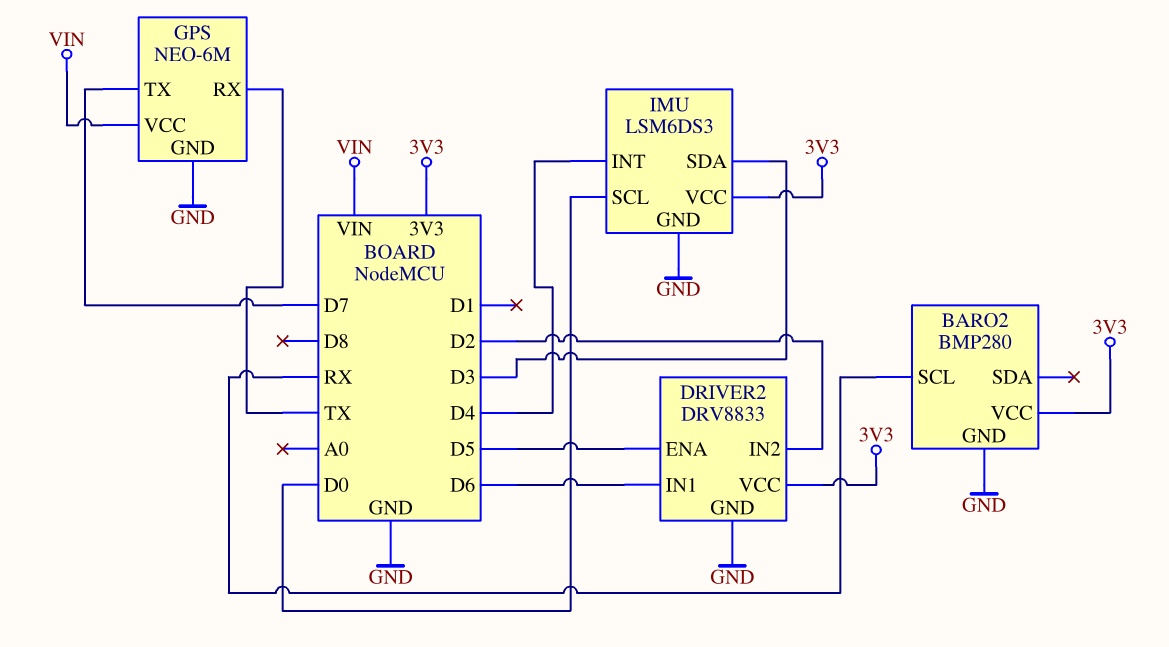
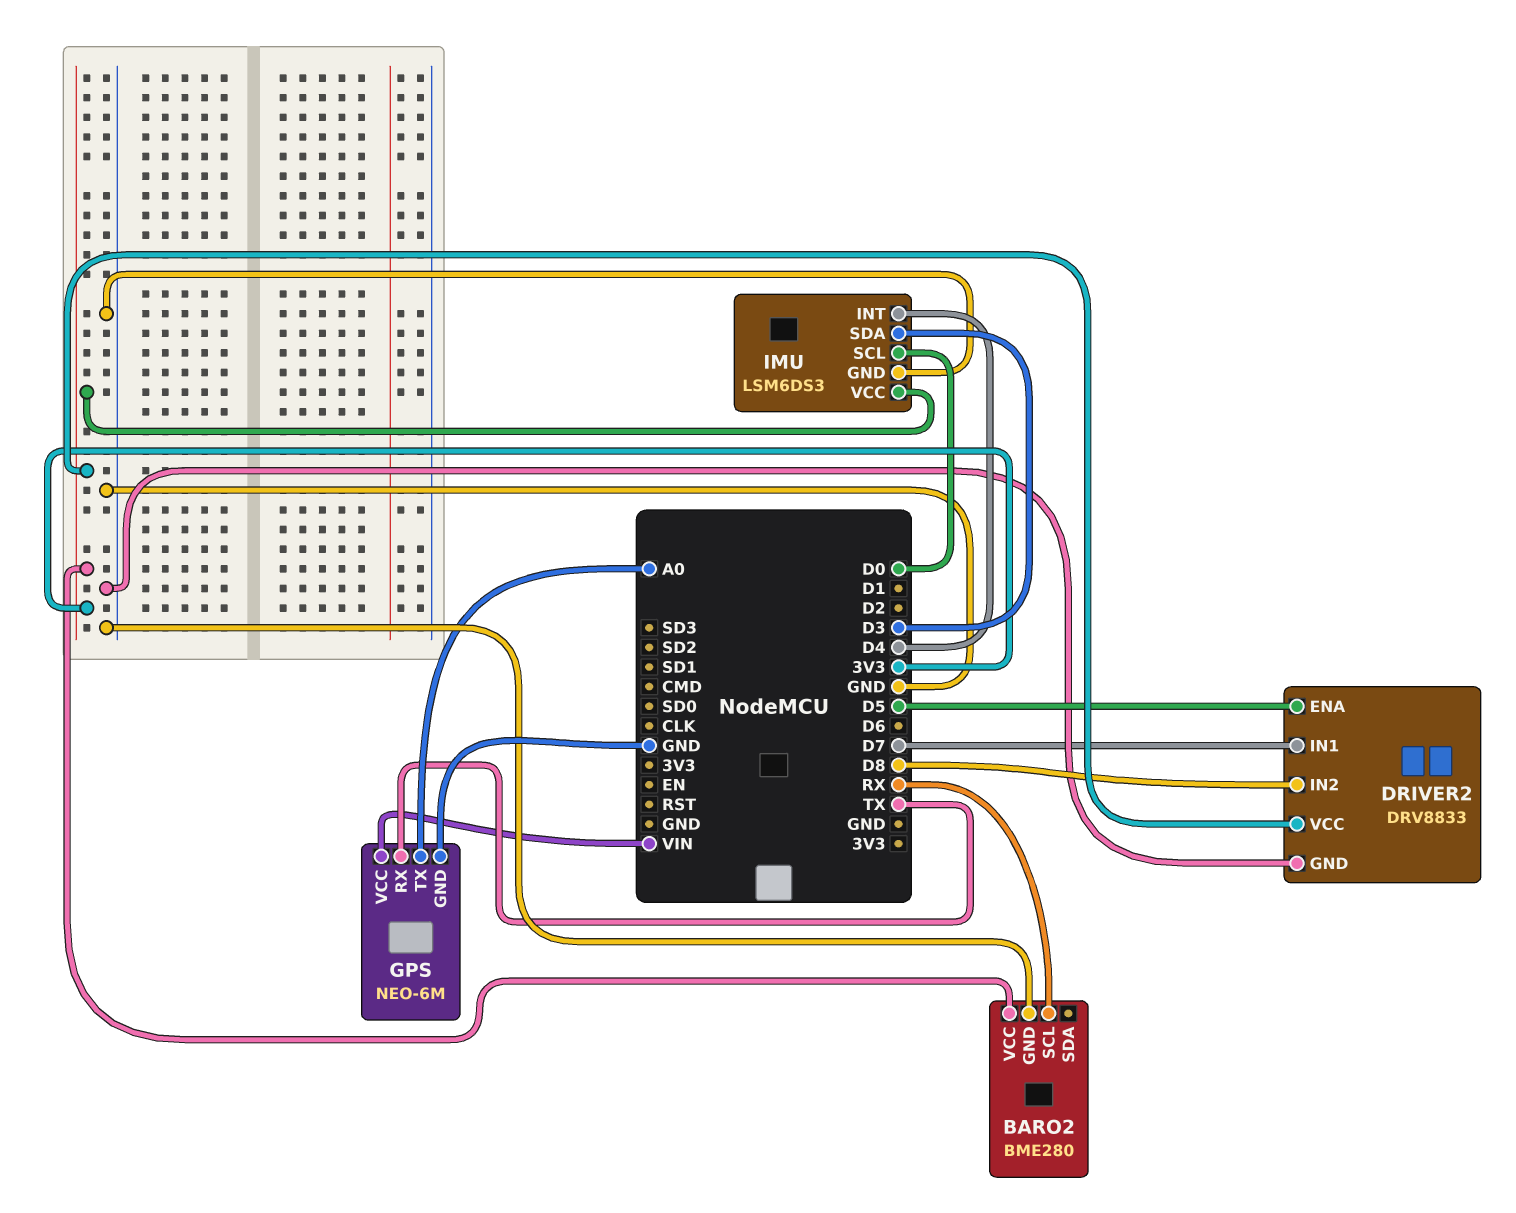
BARO2: BMP280 -> BME280
DRIVER2 pin IN1: D6 -> D7
DRIVER2 pin IN2: D2 -> D8
GPS pin TX: D7 -> A0

